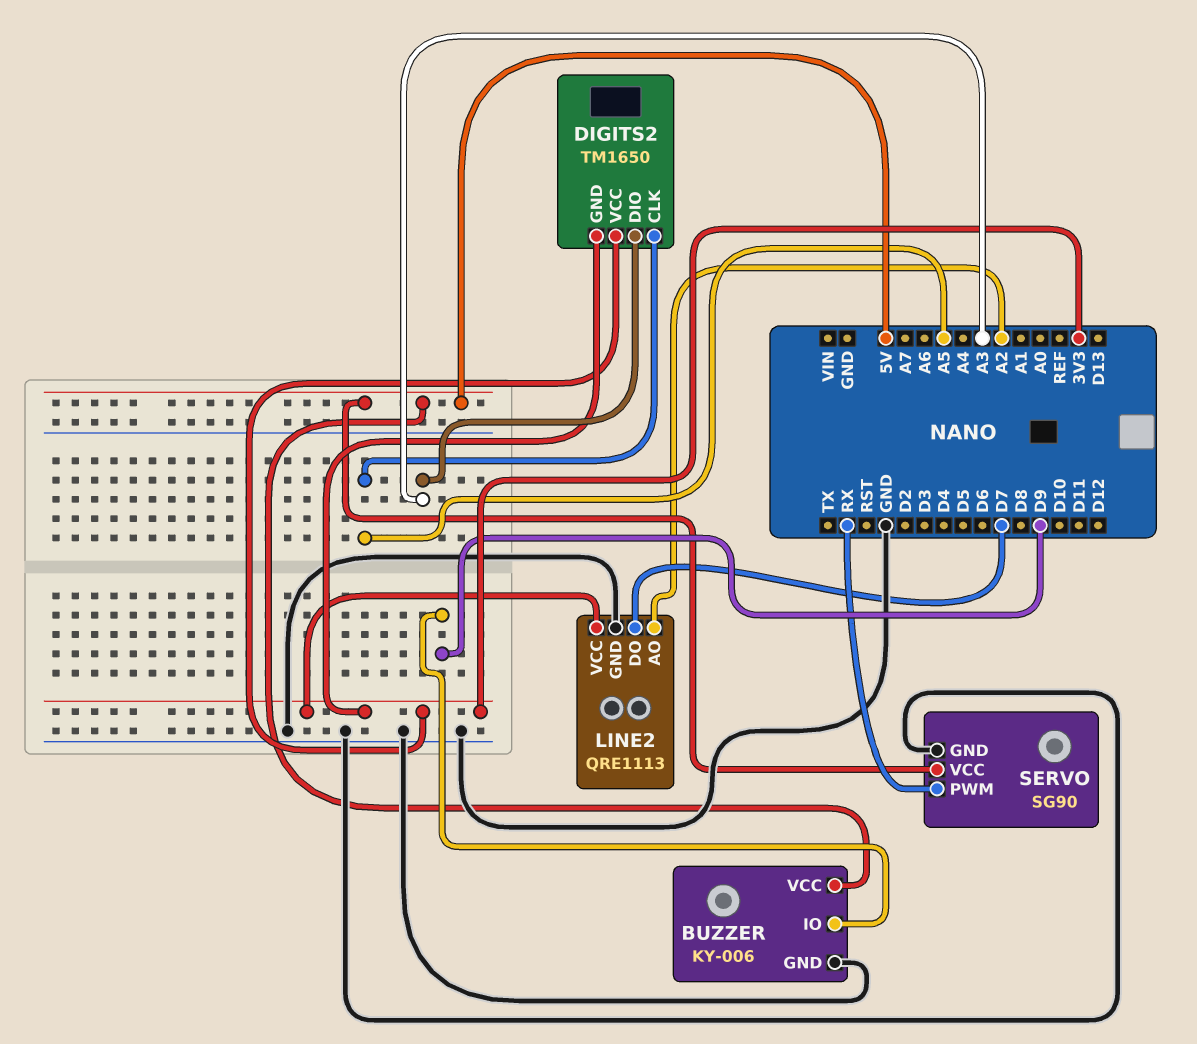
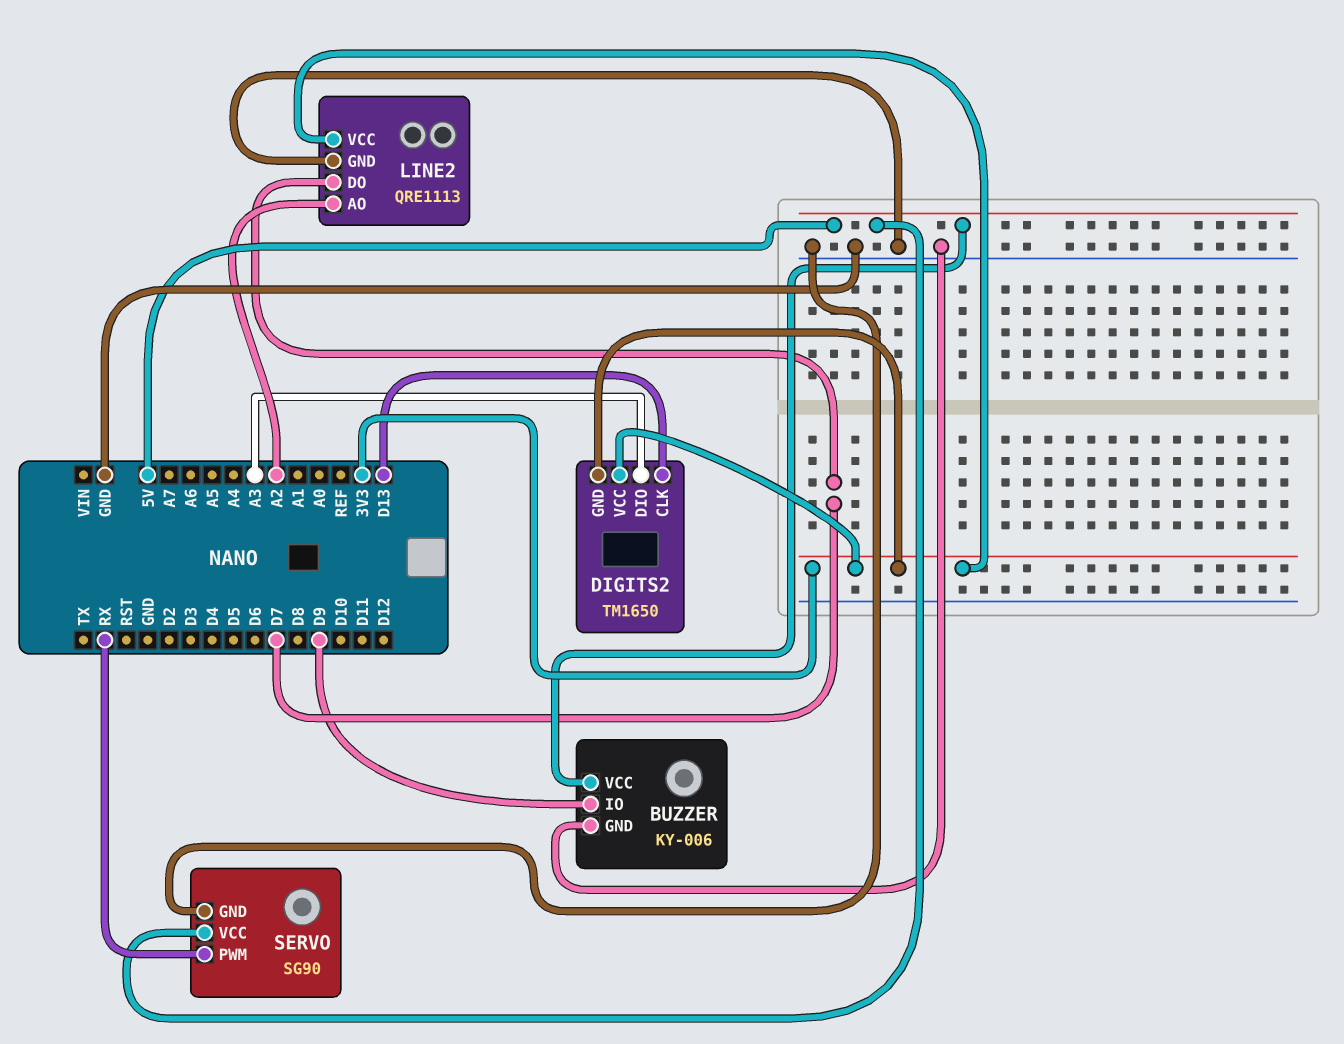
DIGITS2 pin CLK: A5 -> D13

